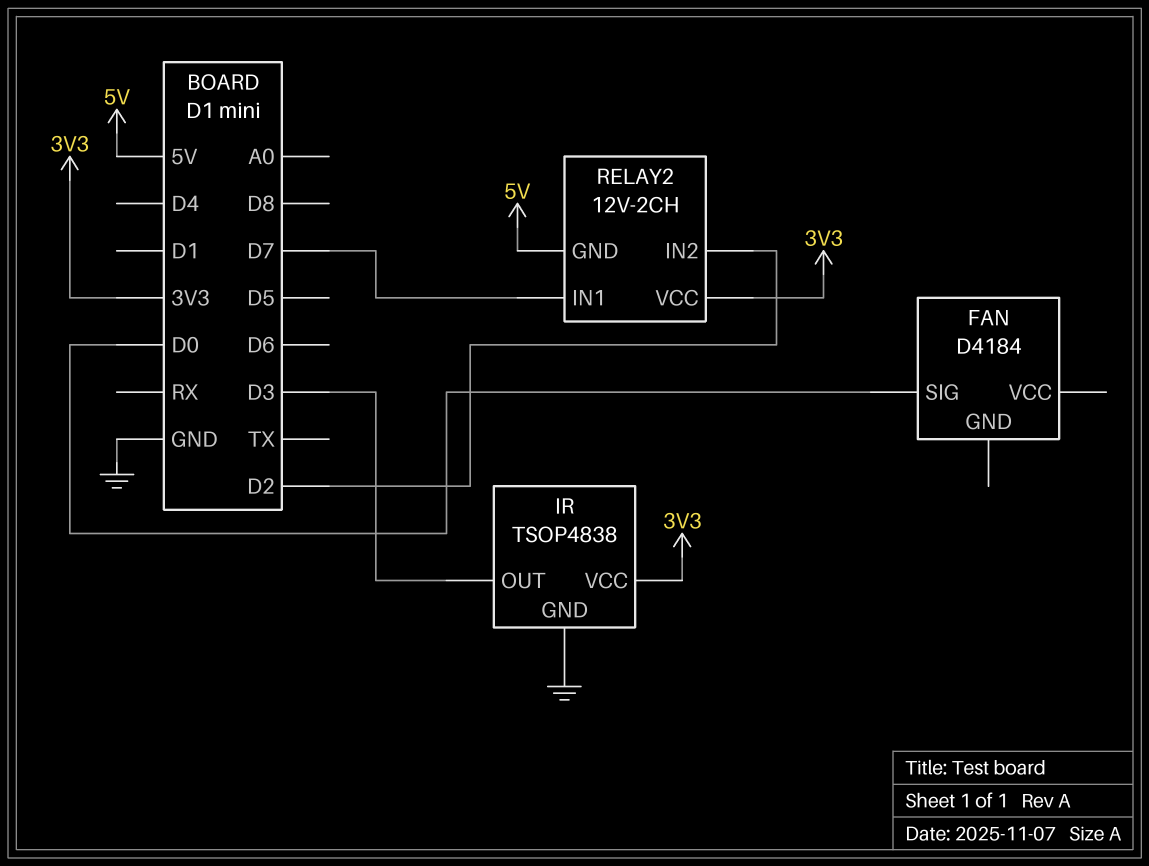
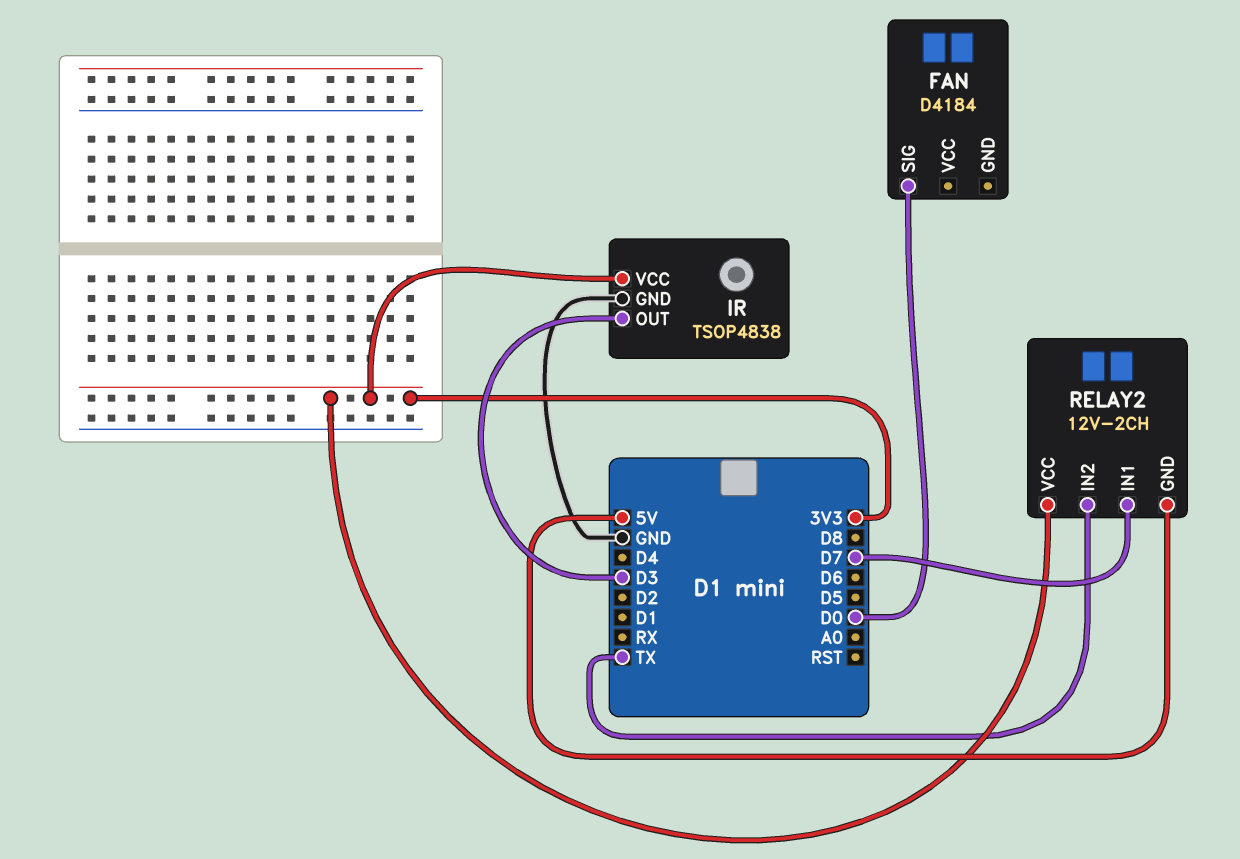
RELAY2 pin IN2: D2 -> TX

